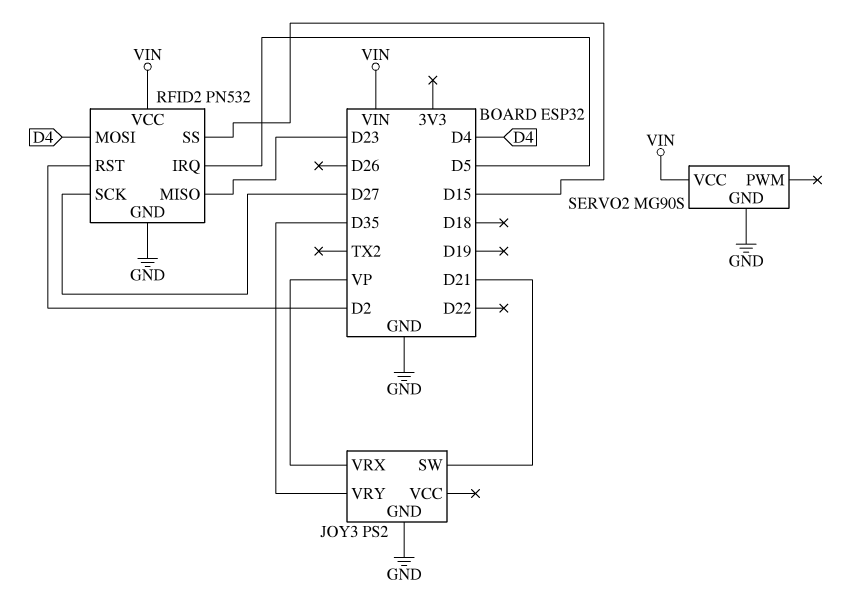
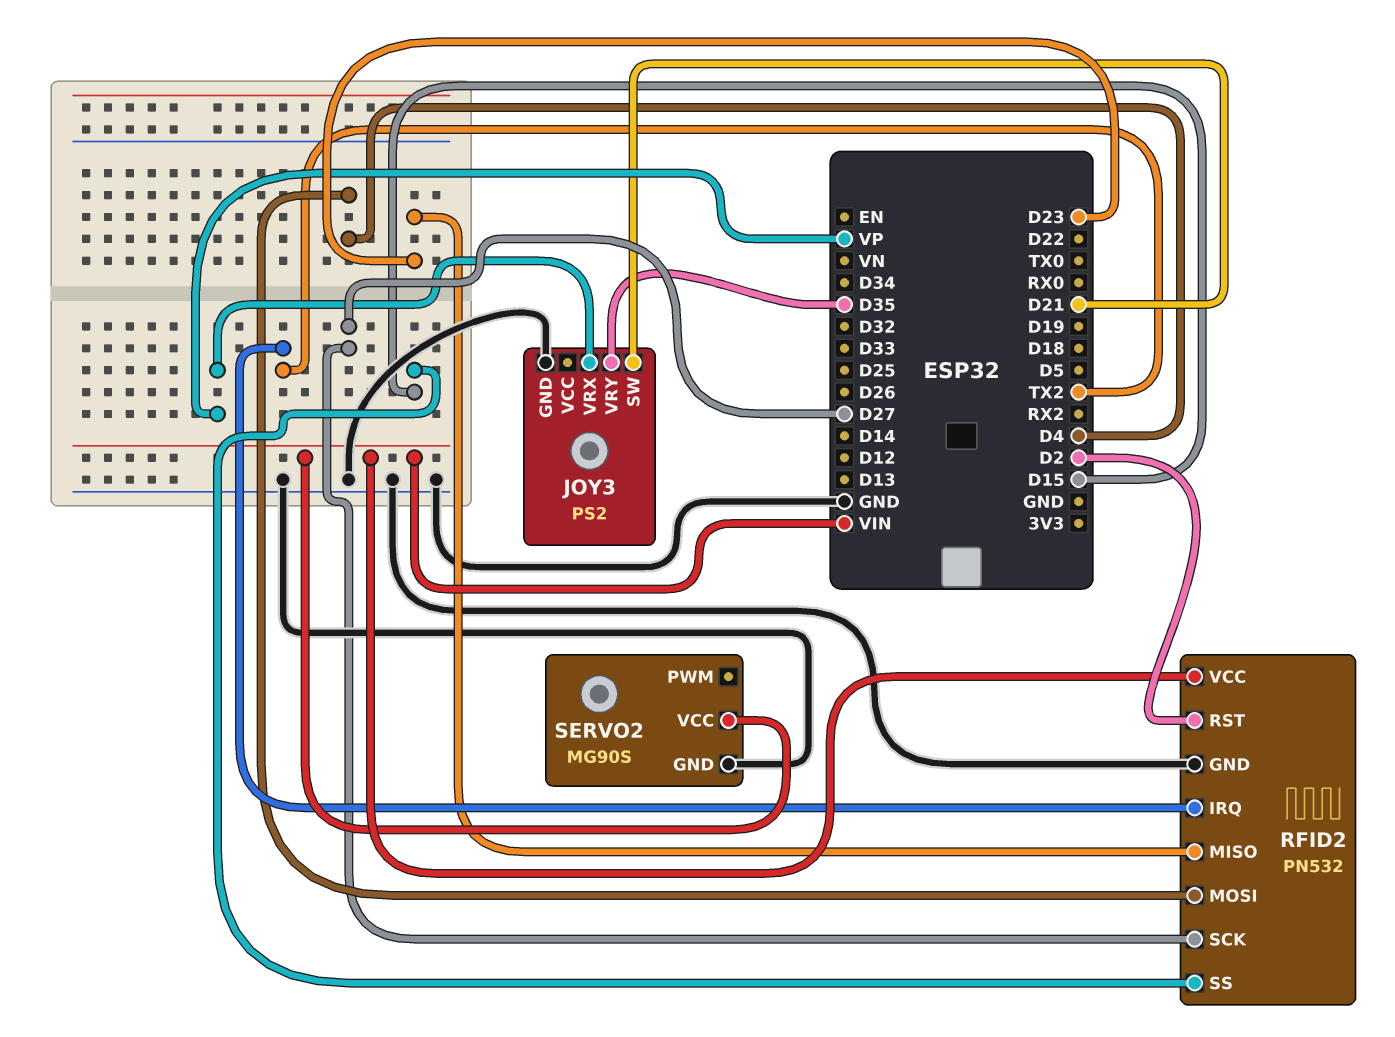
RFID2 pin IRQ: D5 -> TX2

